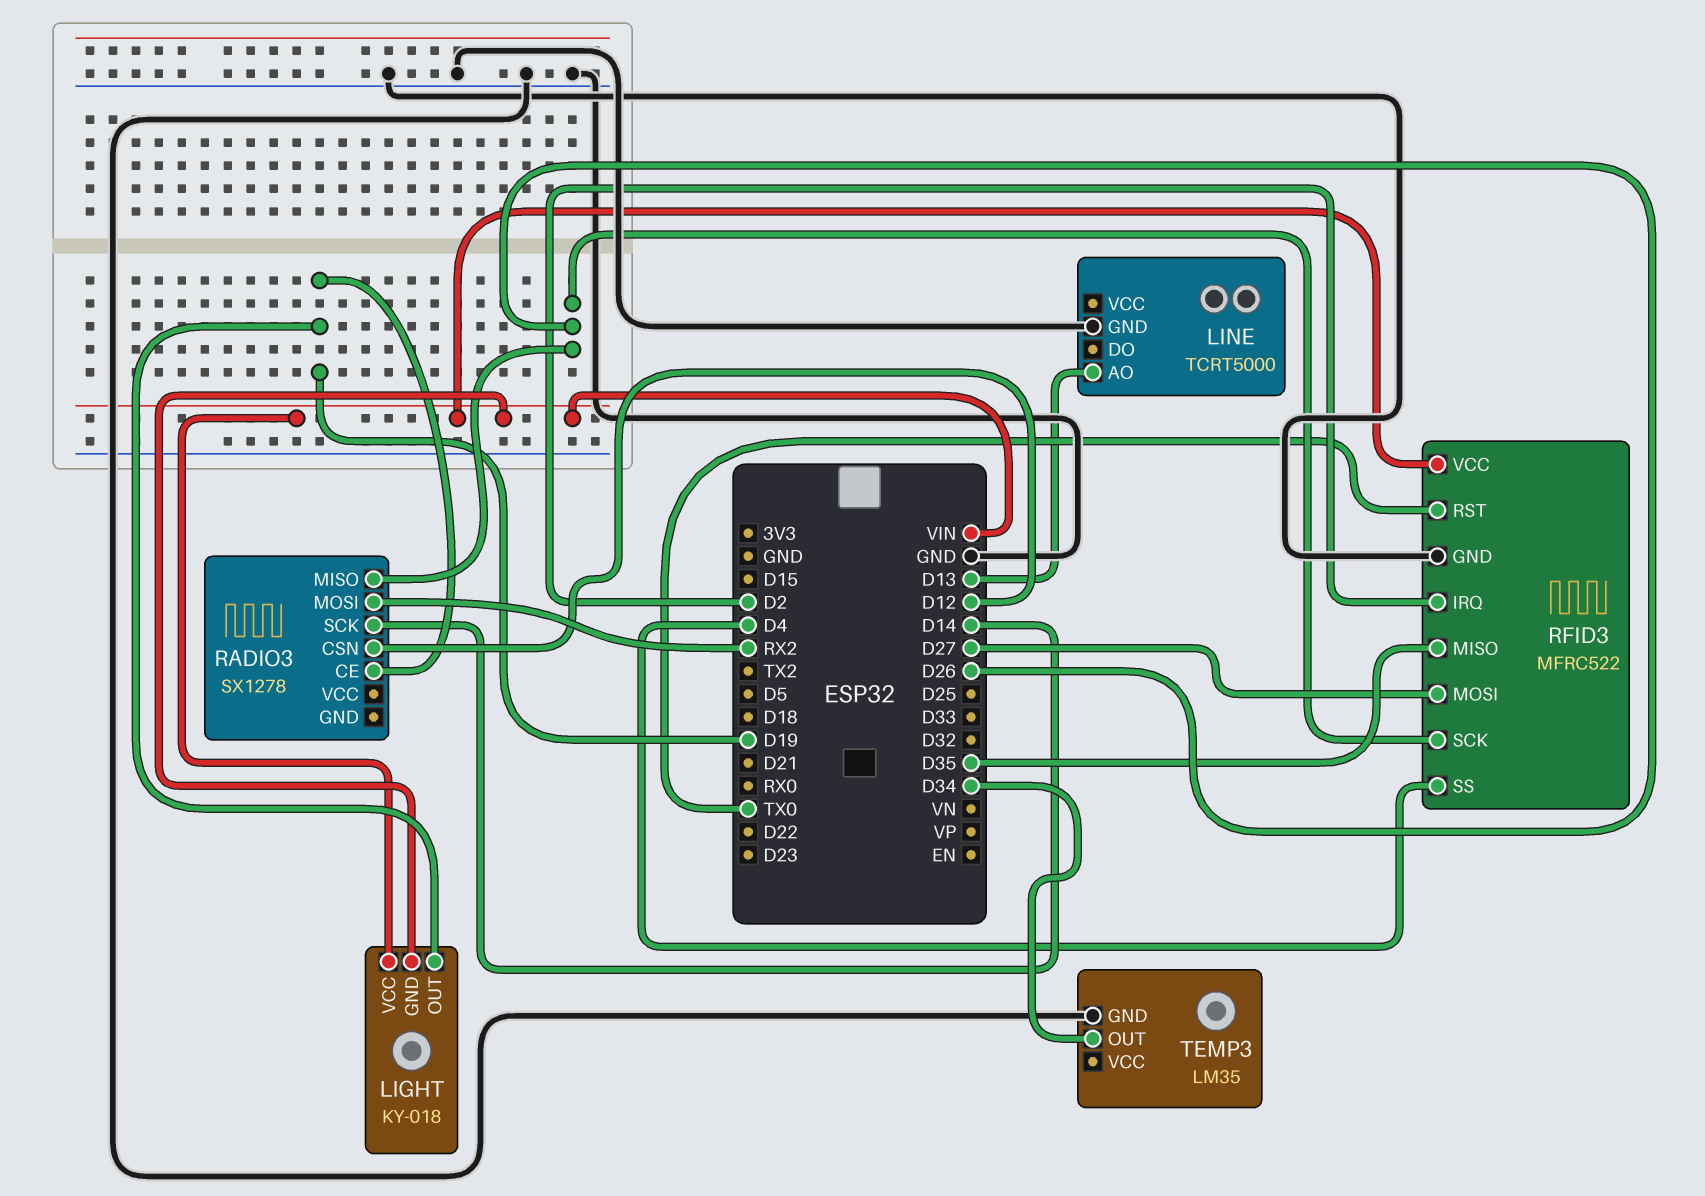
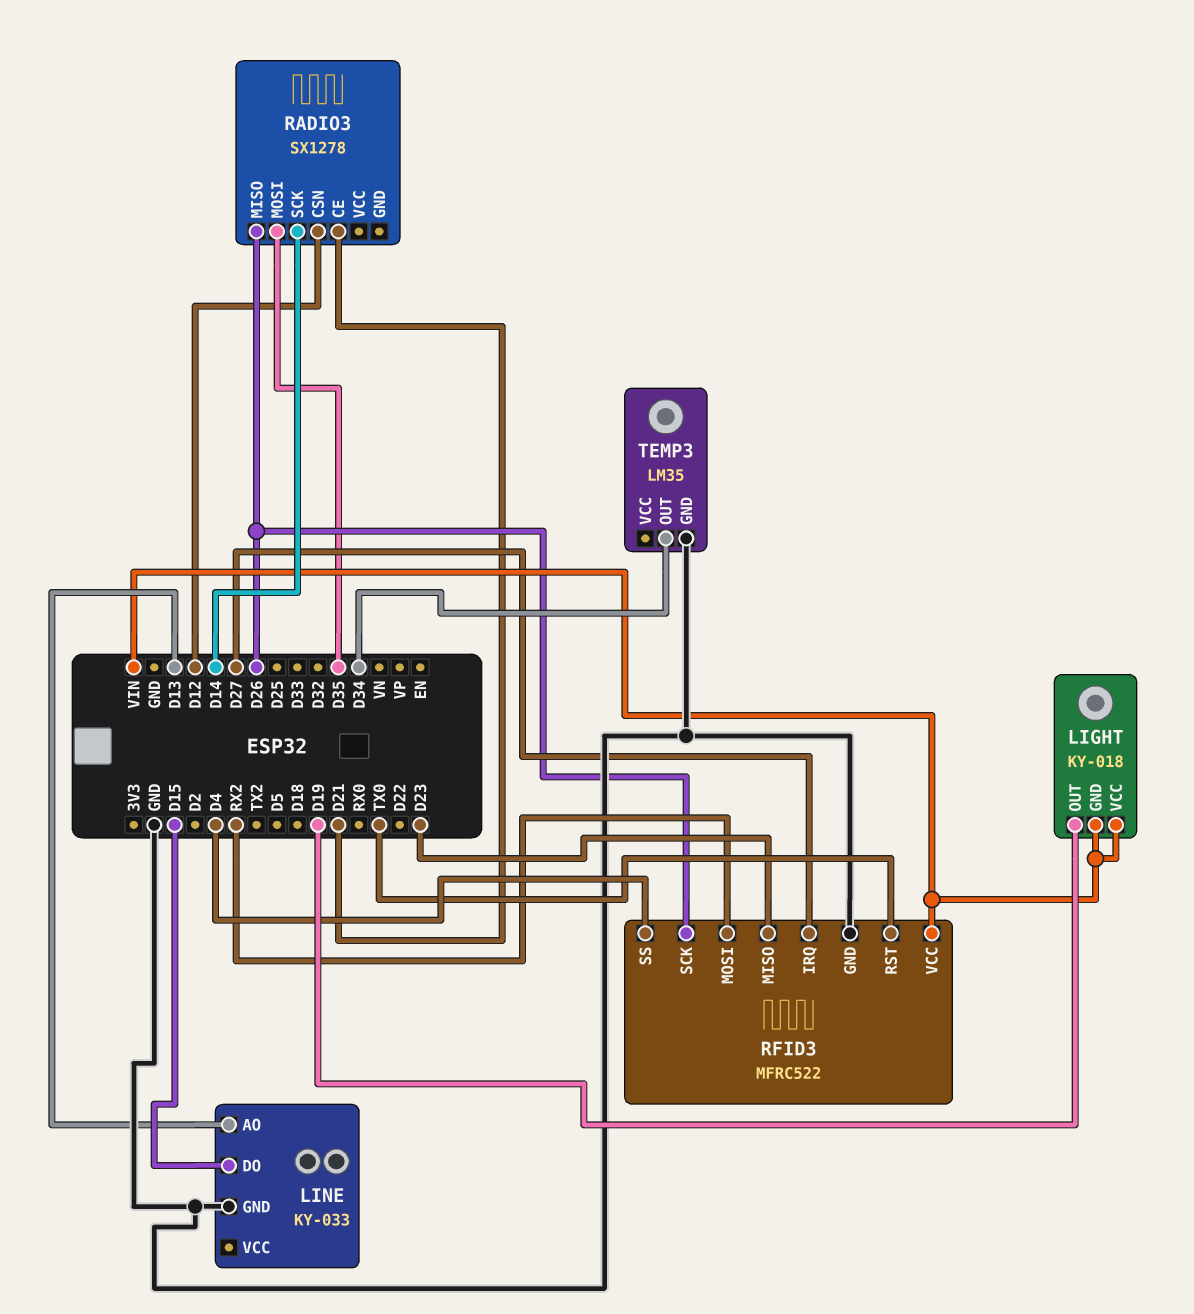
LINE: TCRT5000 -> KY-033
LINE pin DO: none -> D15
RADIO3 pin CE: D19 -> D21
RADIO3 pin MOSI: RX2 -> D35
RFID3 pin IRQ: D2 -> D27
RFID3 pin MISO: D35 -> D23
RFID3 pin MOSI: D27 -> RX2

